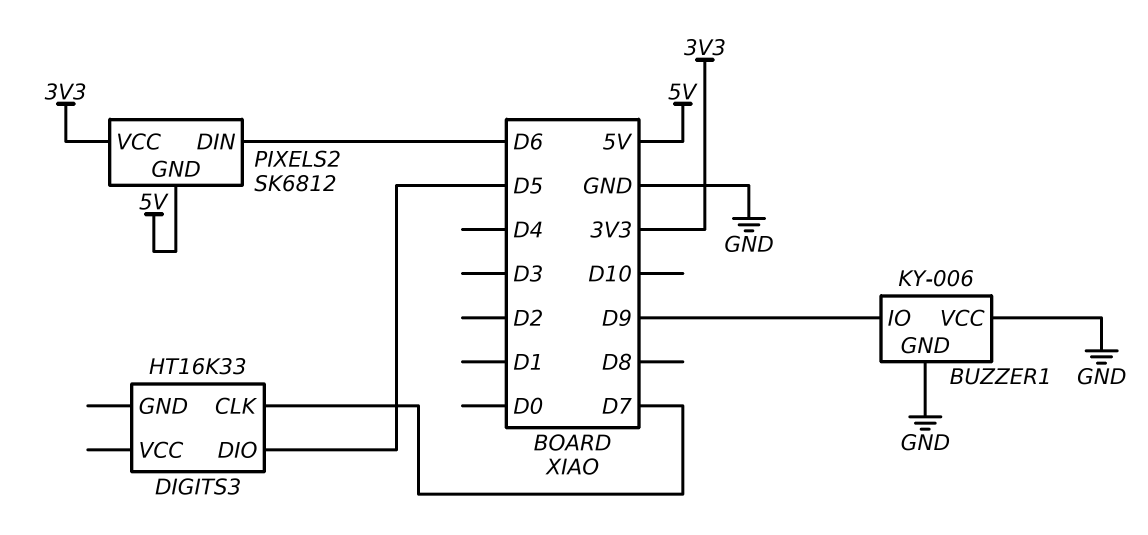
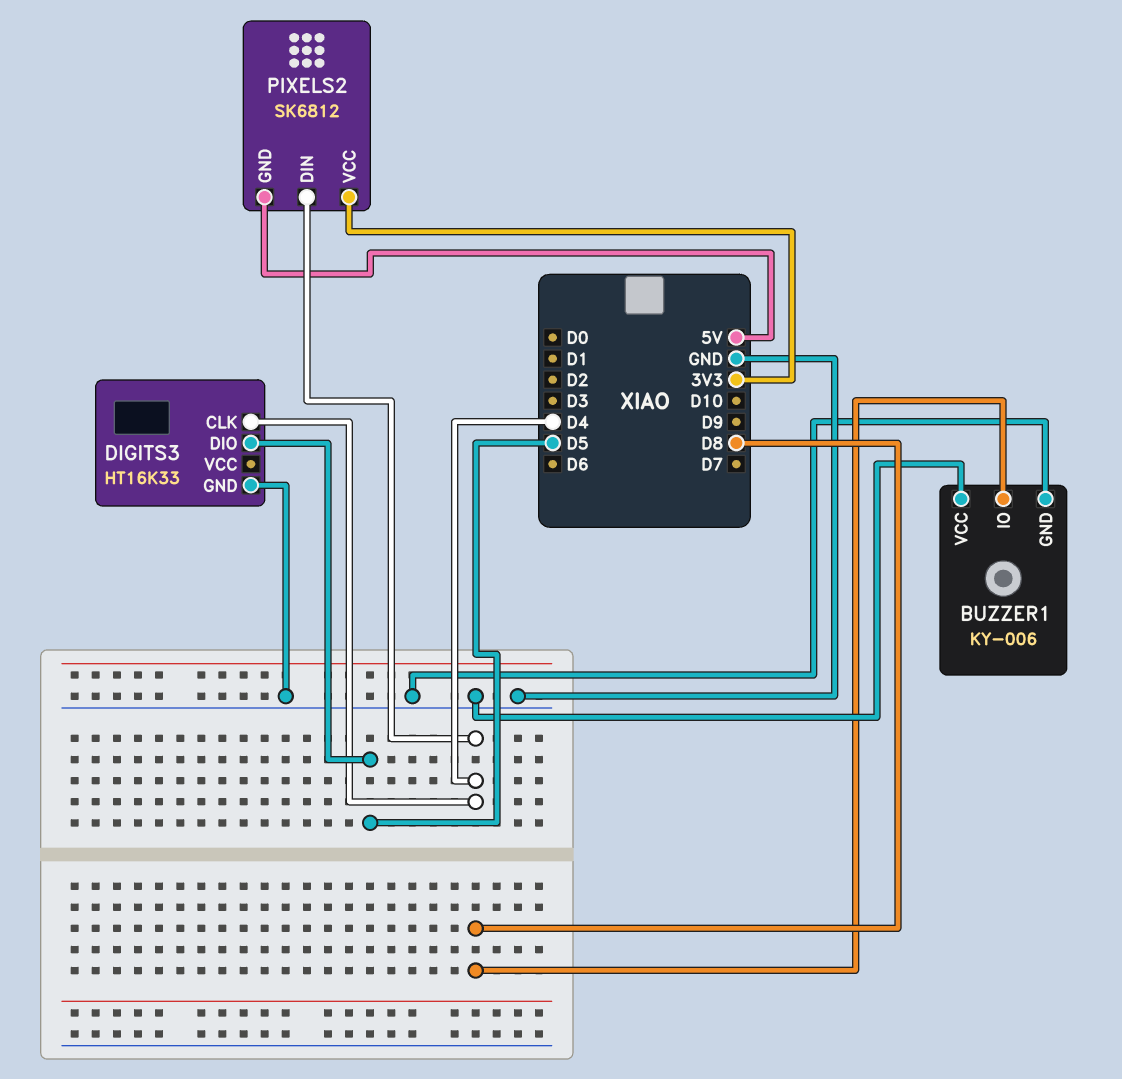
BUZZER1 pin IO: D9 -> D8
DIGITS3 pin CLK: D7 -> D4
DIGITS3 pin GND: none -> GND
PIXELS2 pin DIN: D6 -> D4

